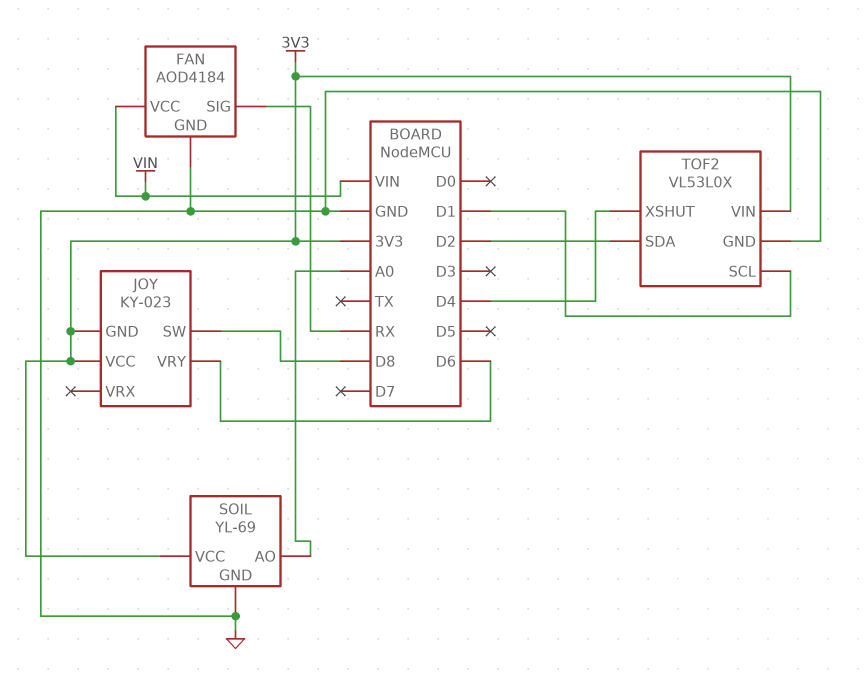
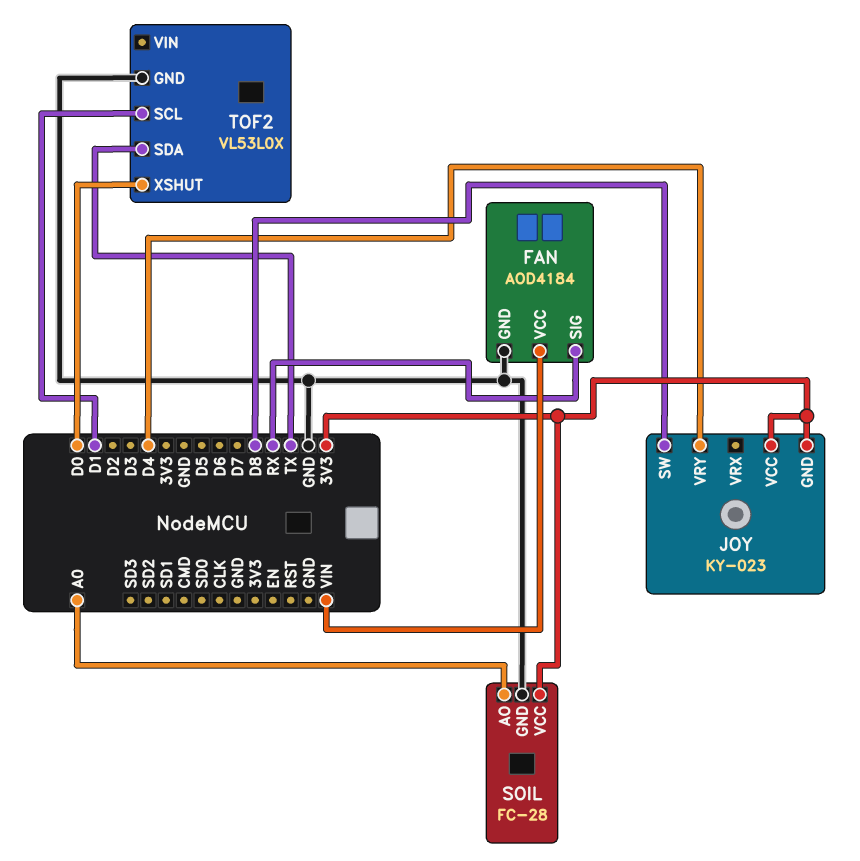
JOY pin VRY: D6 -> D4
SOIL: YL-69 -> FC-28
TOF2 pin SDA: D2 -> TX
TOF2 pin VIN: 3V3 -> none
TOF2 pin XSHUT: D4 -> D0

